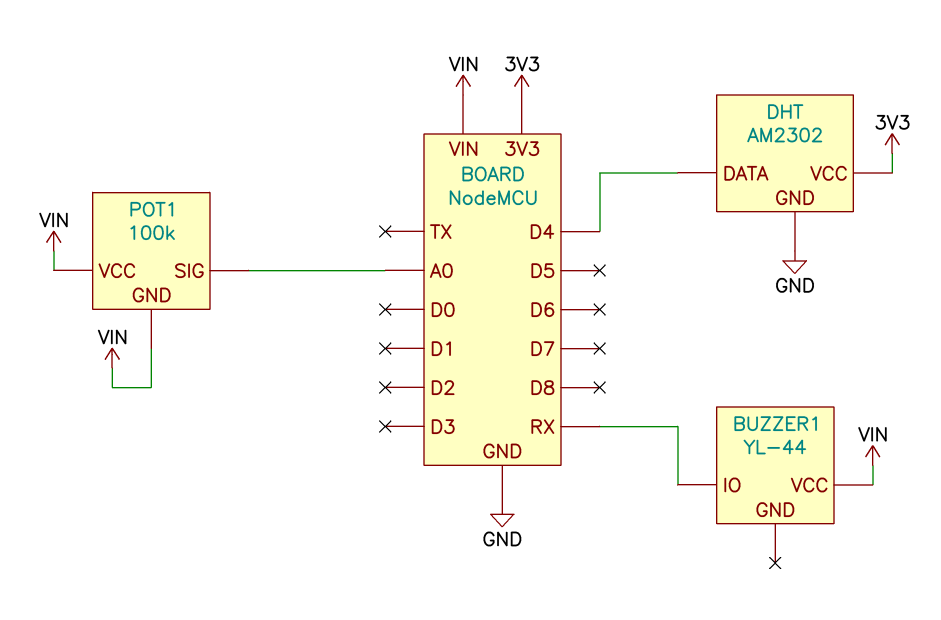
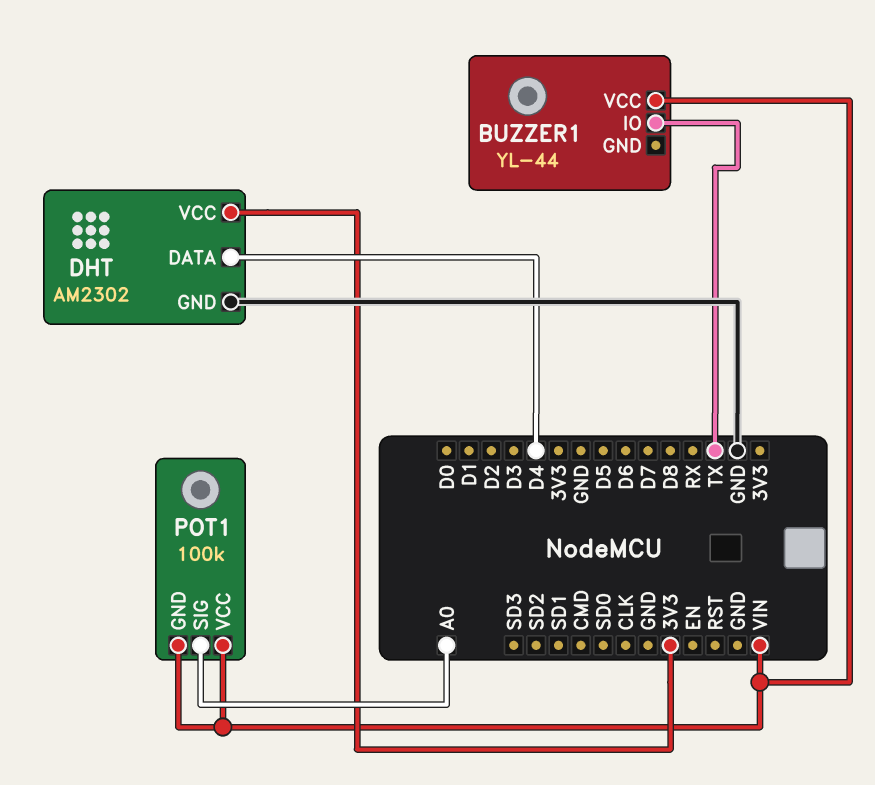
BUZZER1 pin IO: RX -> TX

